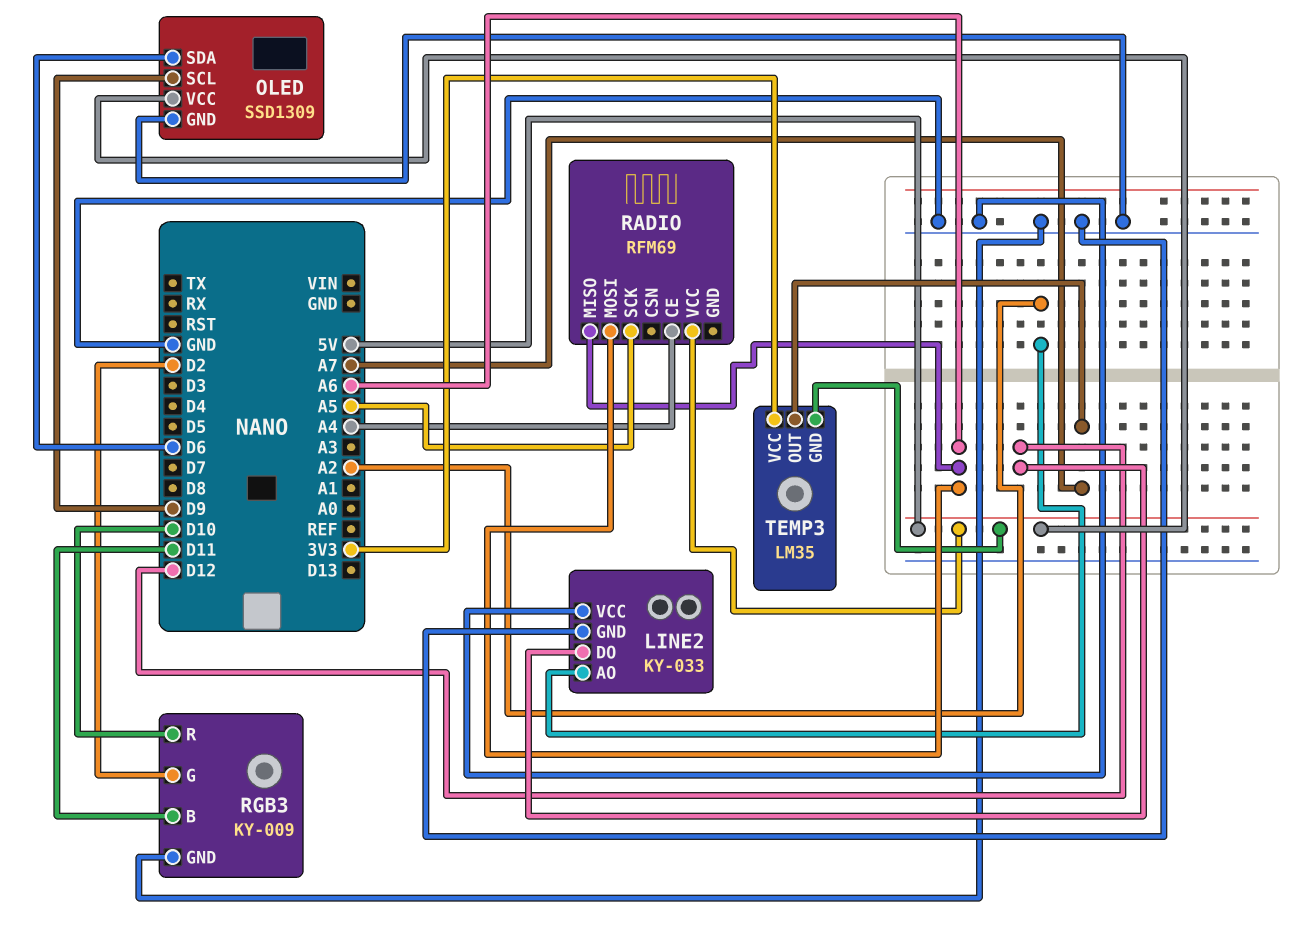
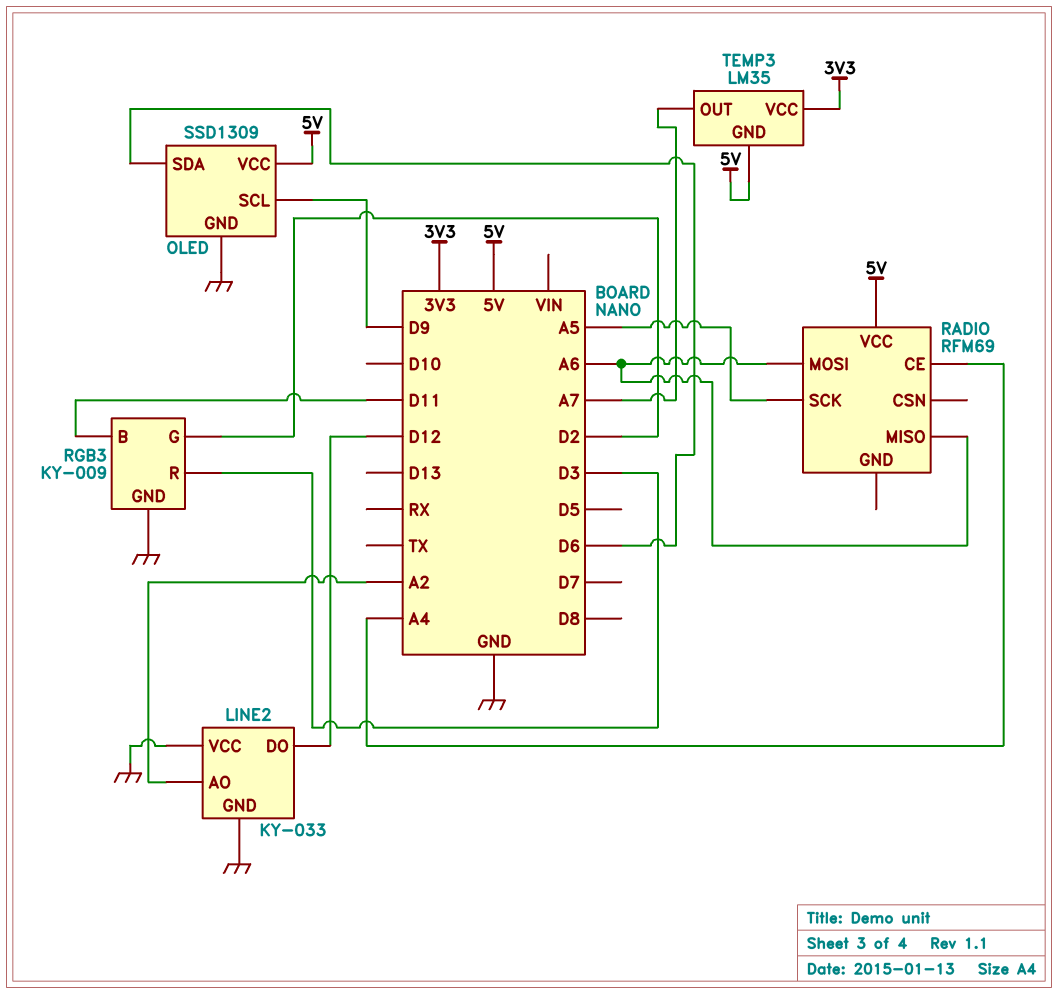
RGB3 pin R: D10 -> D3

